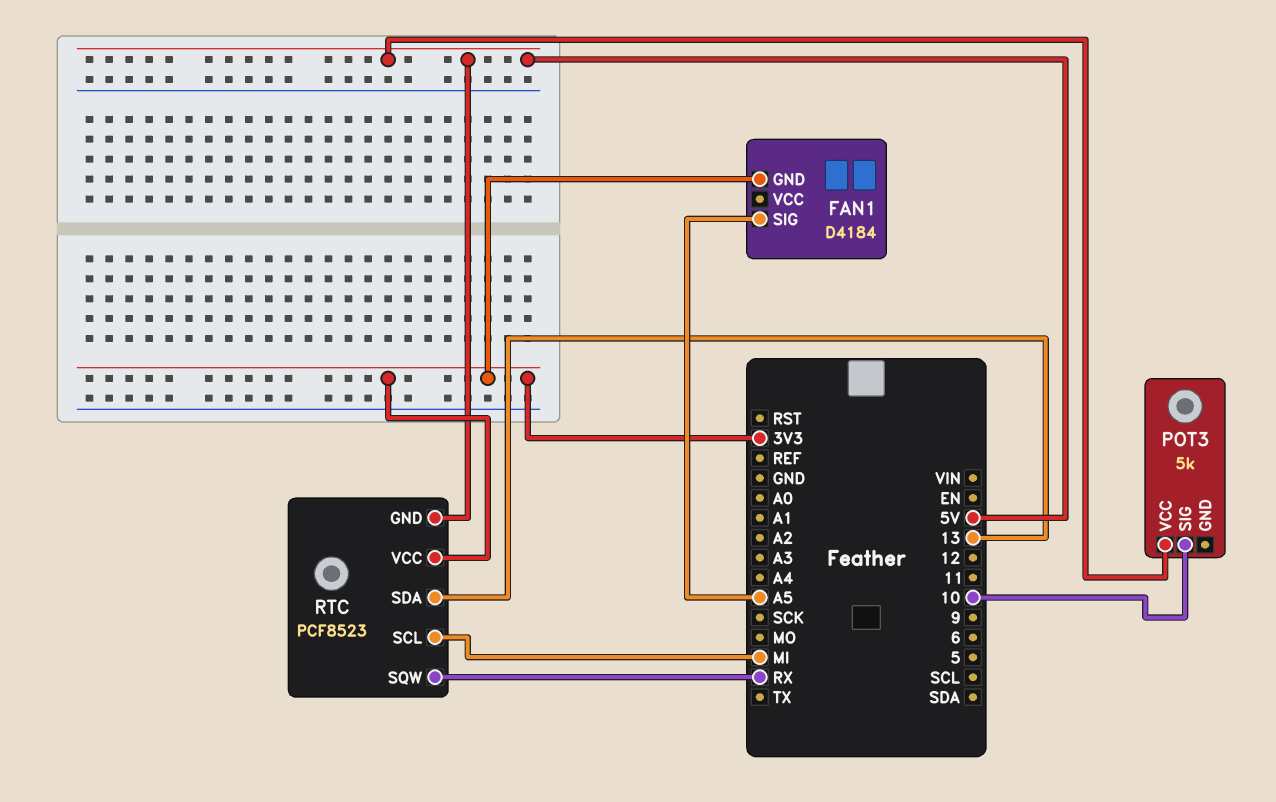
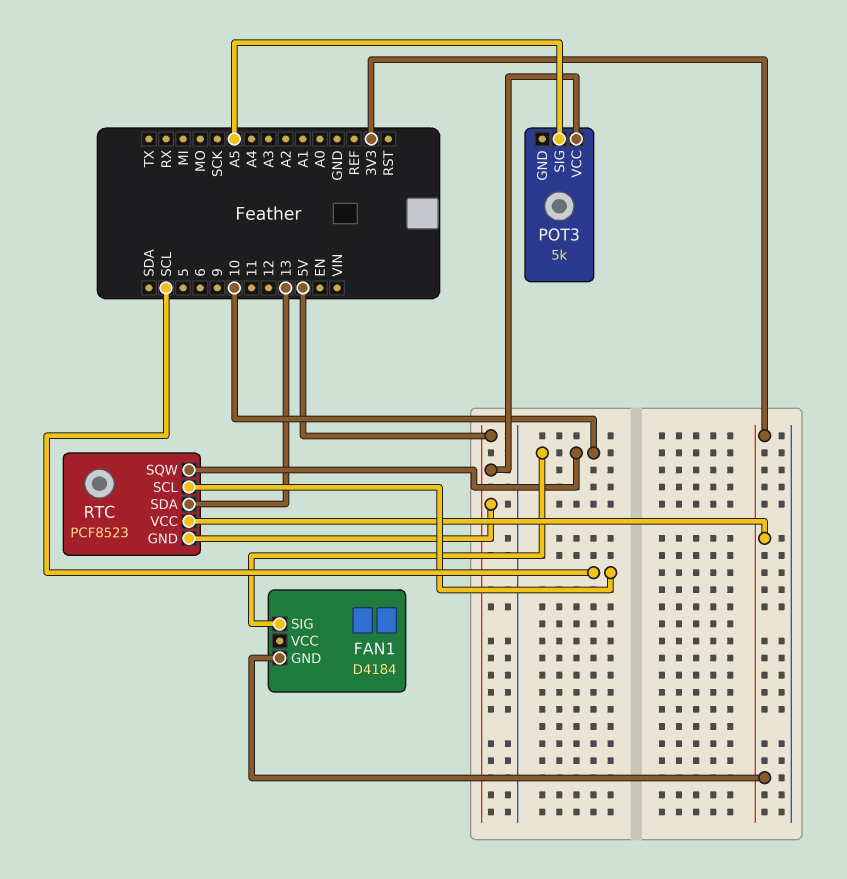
FAN1 pin SIG: A5 -> 10
POT3 pin SIG: 10 -> A5
RTC pin SCL: MI -> SCL
RTC pin SQW: RX -> 10

